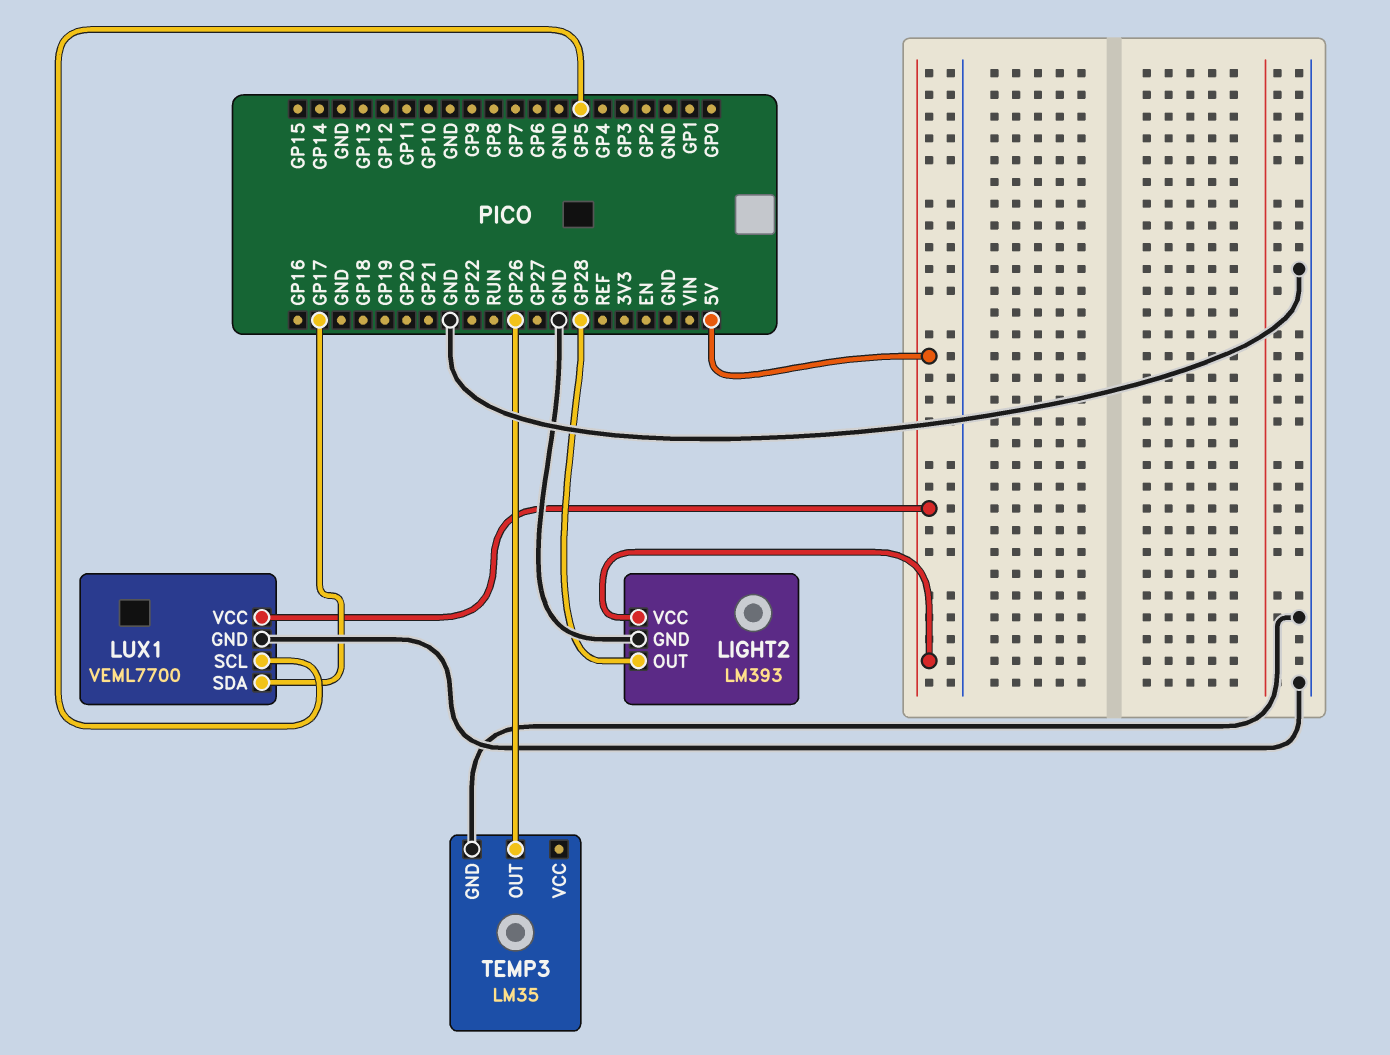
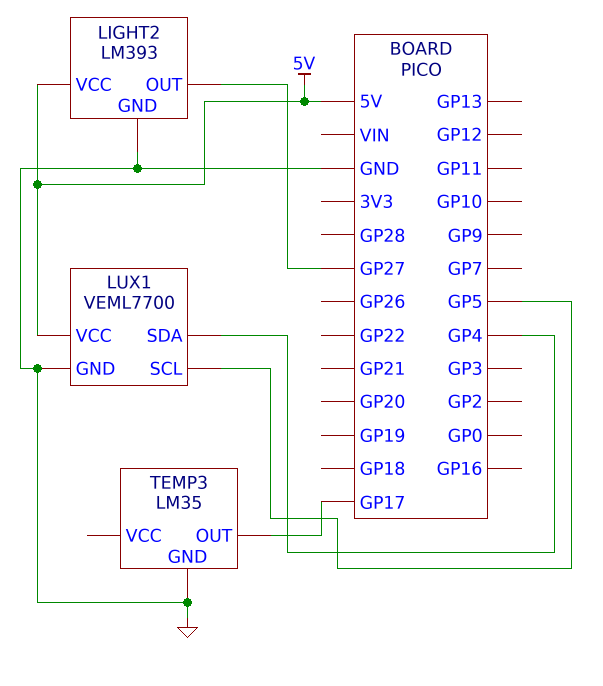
LIGHT2 pin OUT: GP28 -> GP27
LUX1 pin SDA: GP17 -> GP4
TEMP3 pin OUT: GP26 -> GP17

